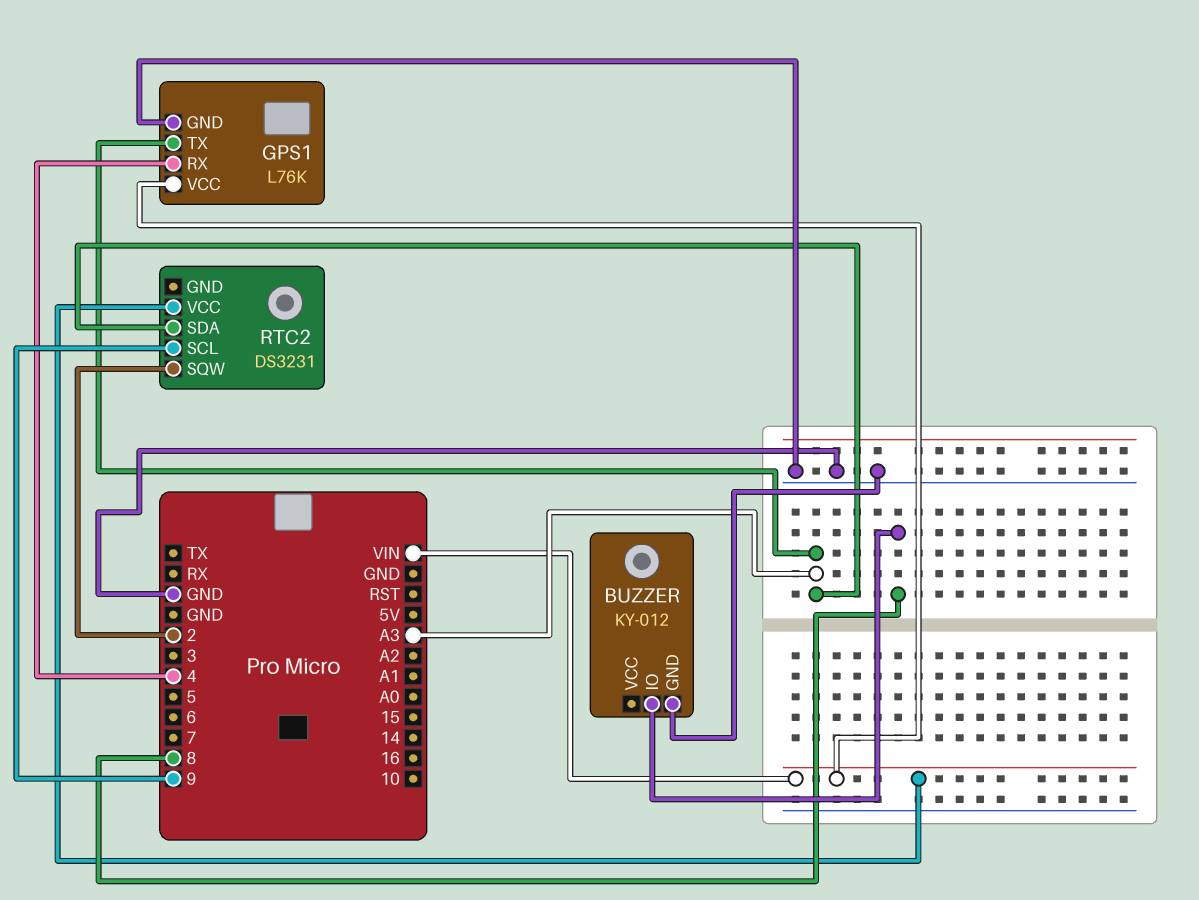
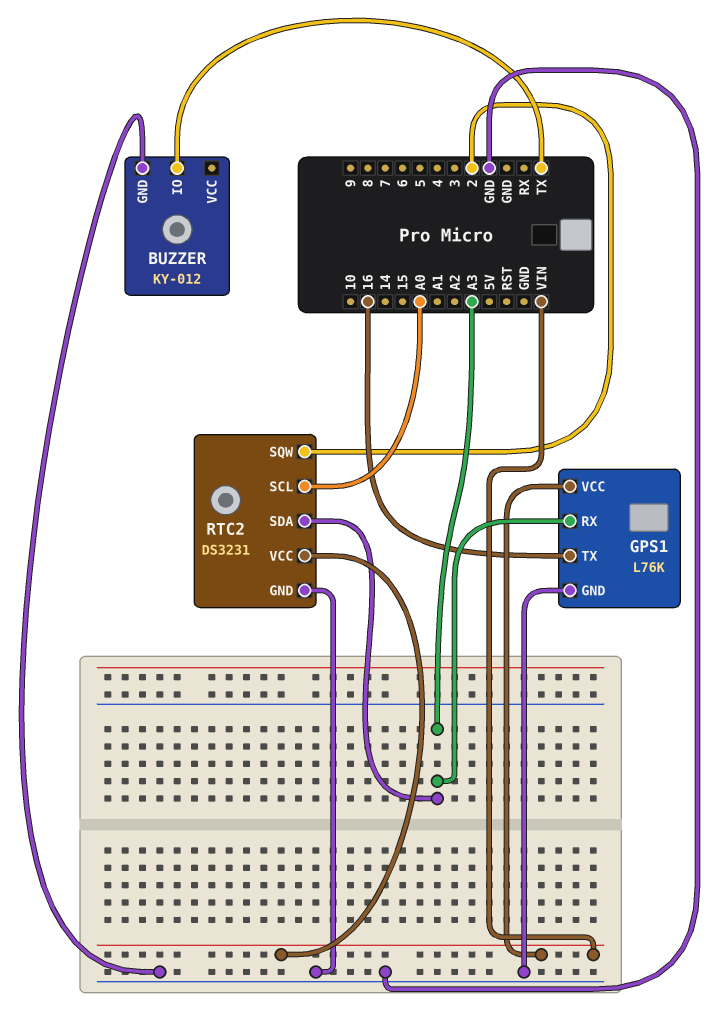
BUZZER pin IO: 8 -> TX
GPS1 pin RX: 4 -> A3
GPS1 pin TX: A3 -> 16
RTC2 pin GND: none -> GND
RTC2 pin SCL: 9 -> A0

